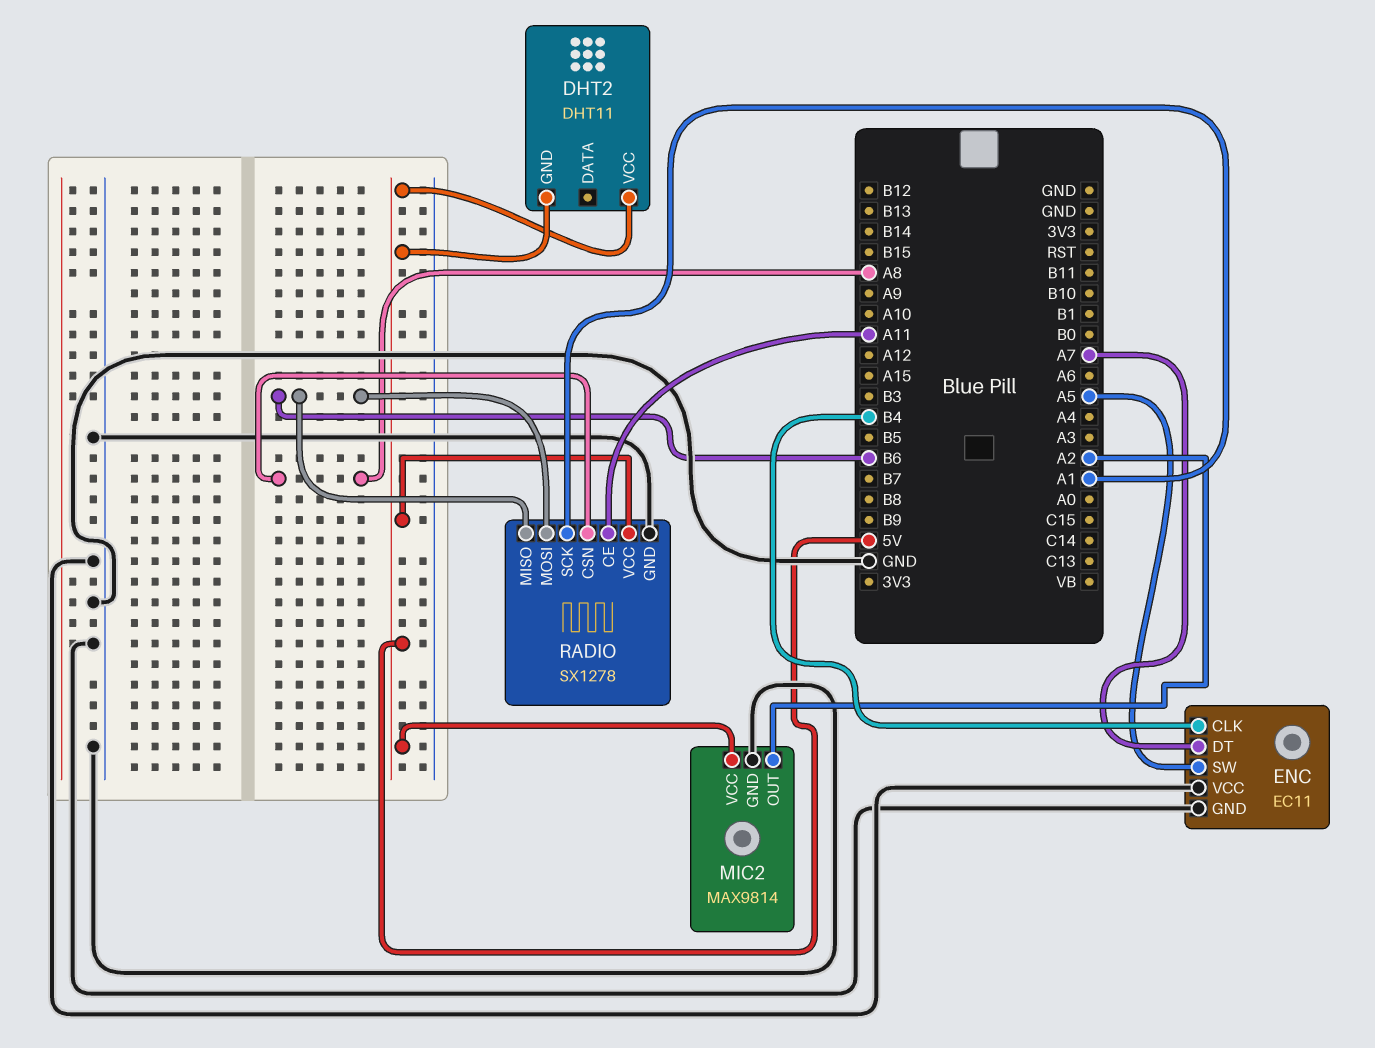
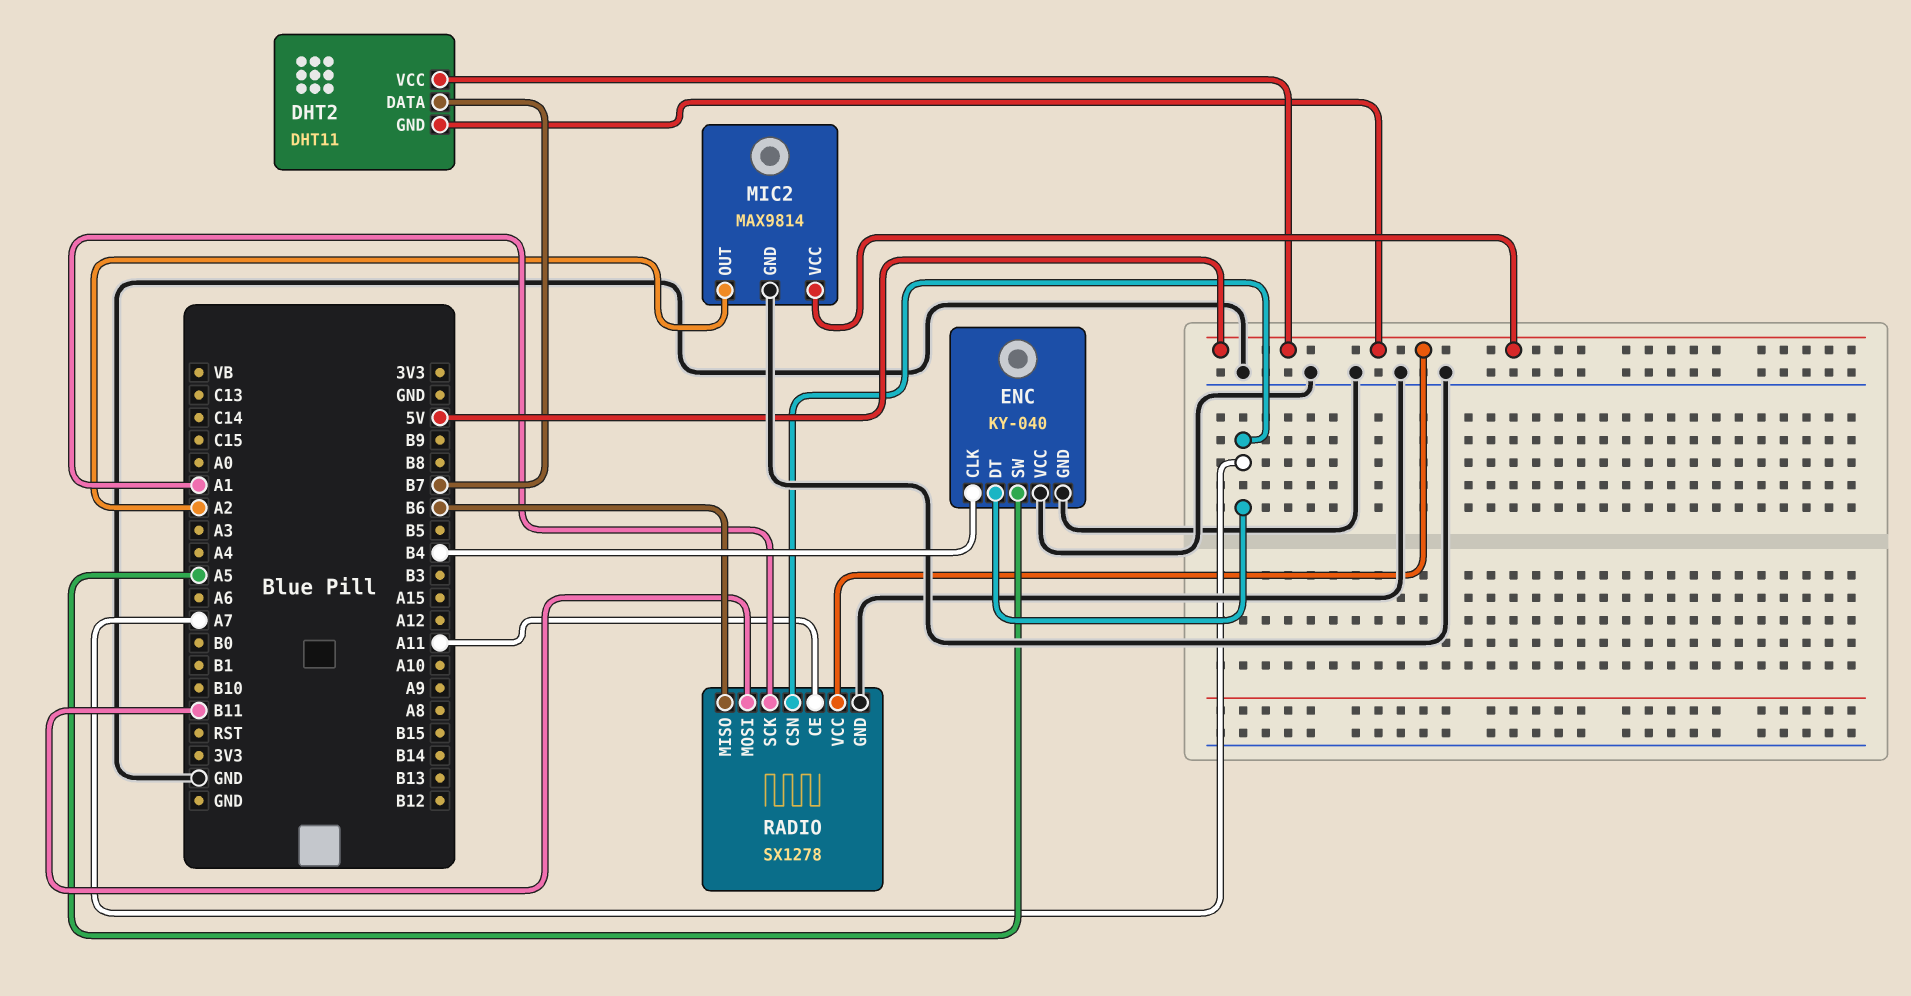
DHT2 pin DATA: none -> B7
ENC: EC11 -> KY-040
RADIO pin CSN: A8 -> A7
RADIO pin MOSI: B6 -> B11

